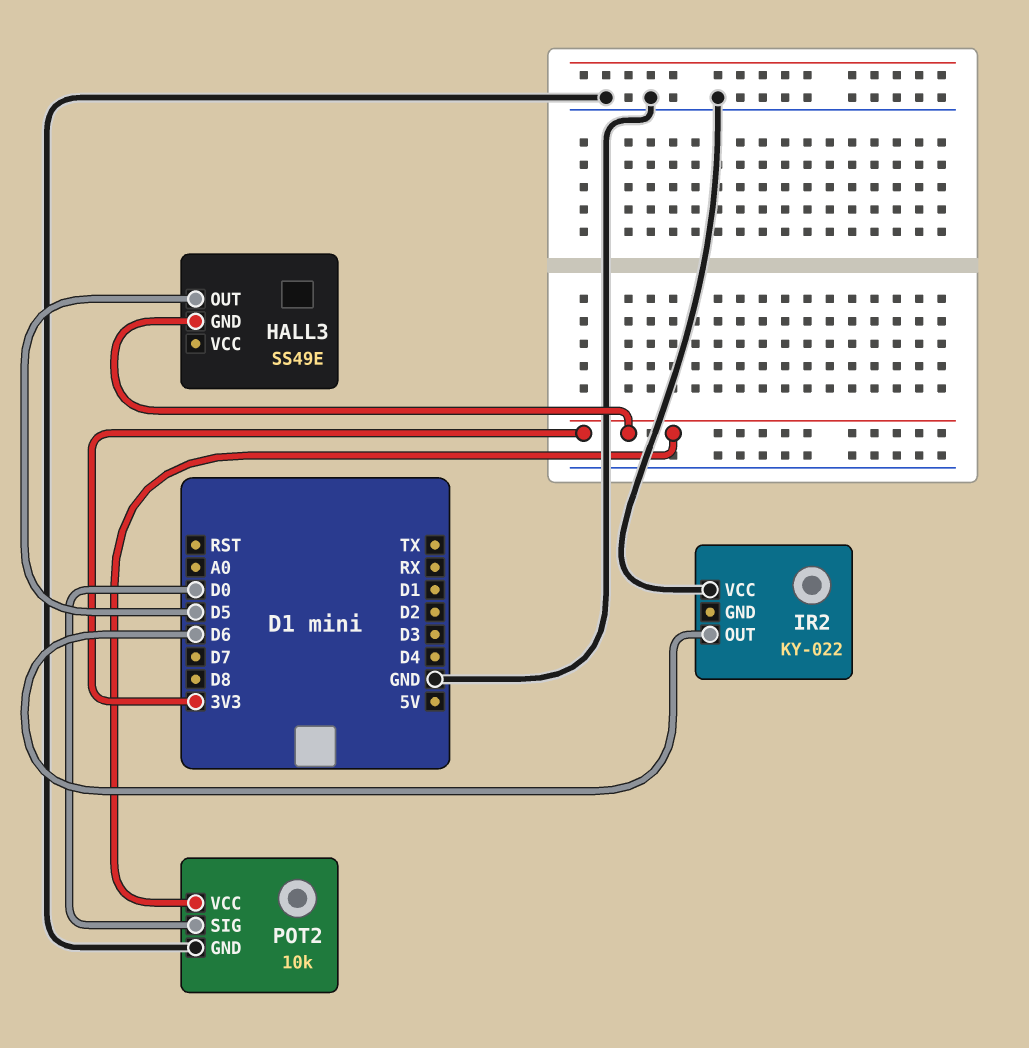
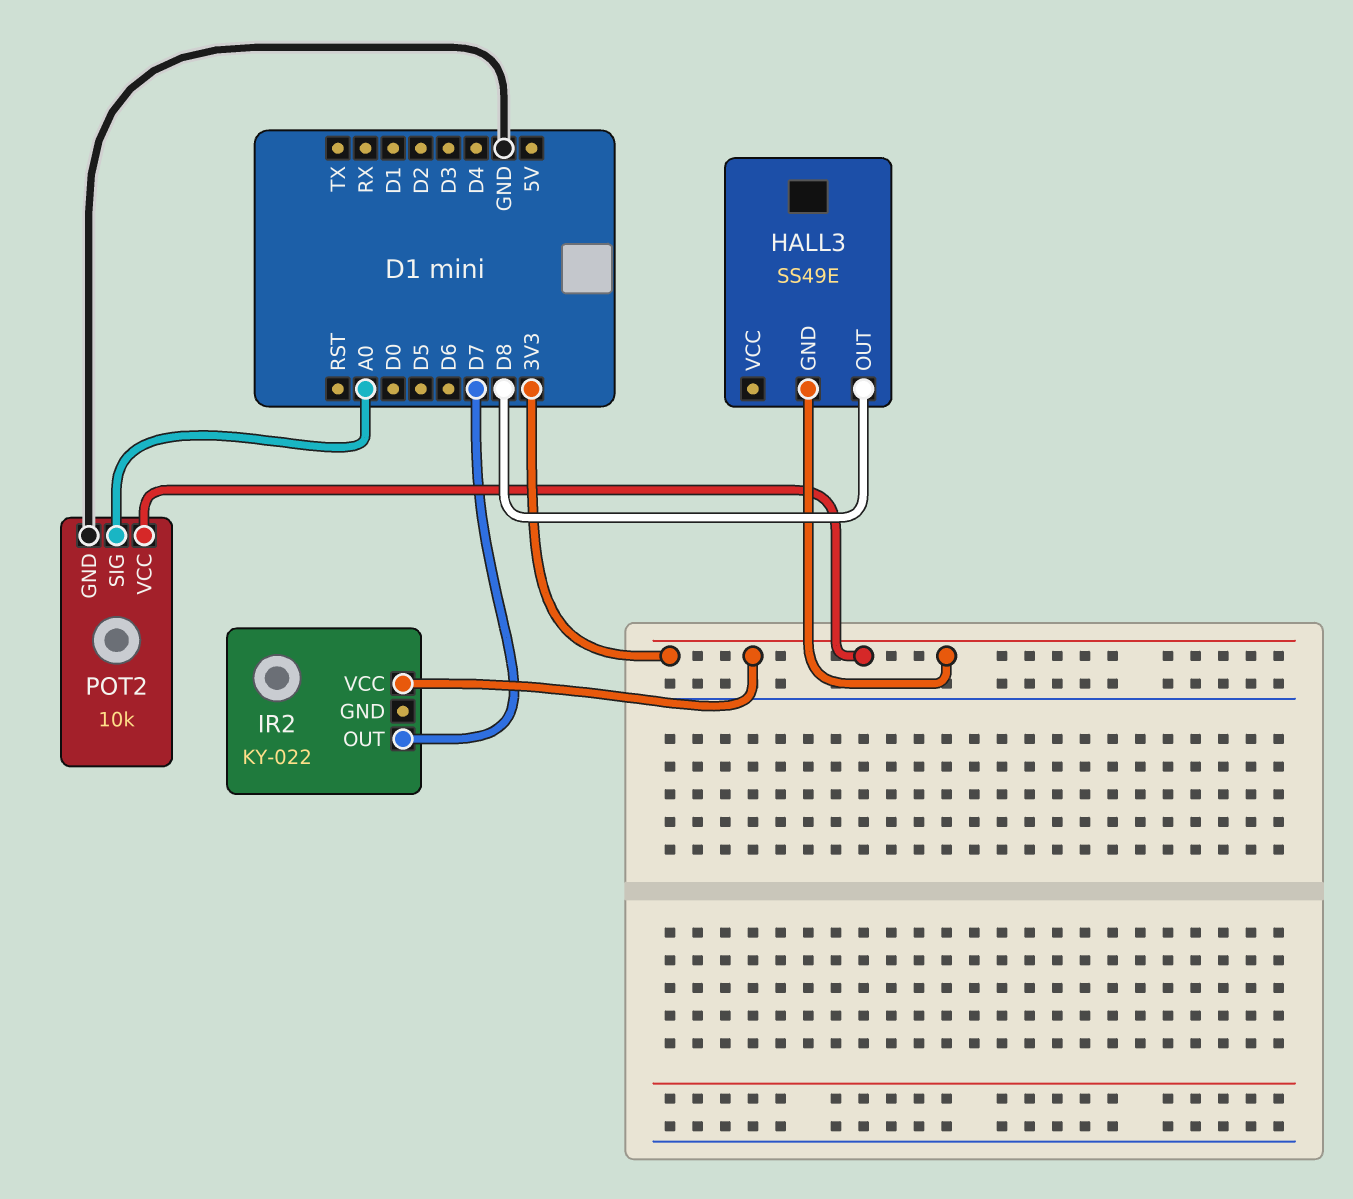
HALL3 pin OUT: D5 -> D8
IR2 pin OUT: D6 -> D7
IR2 pin VCC: GND -> 3V3
POT2 pin SIG: D0 -> A0

